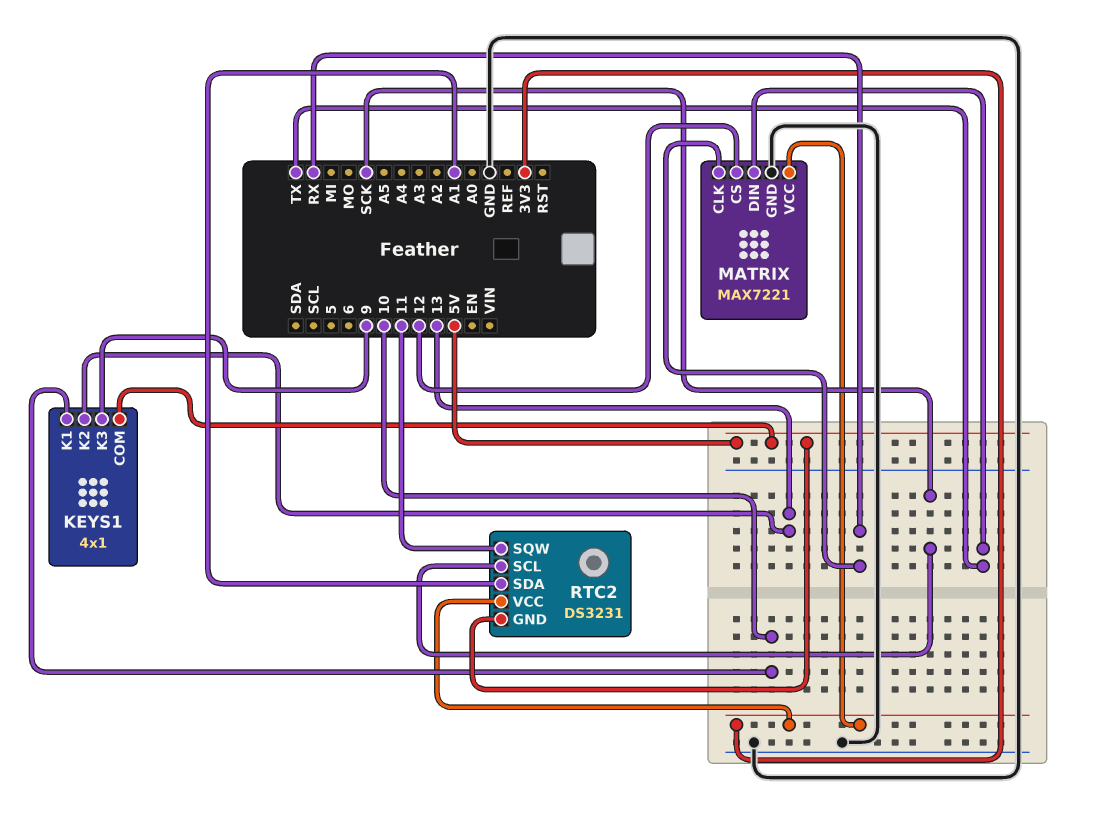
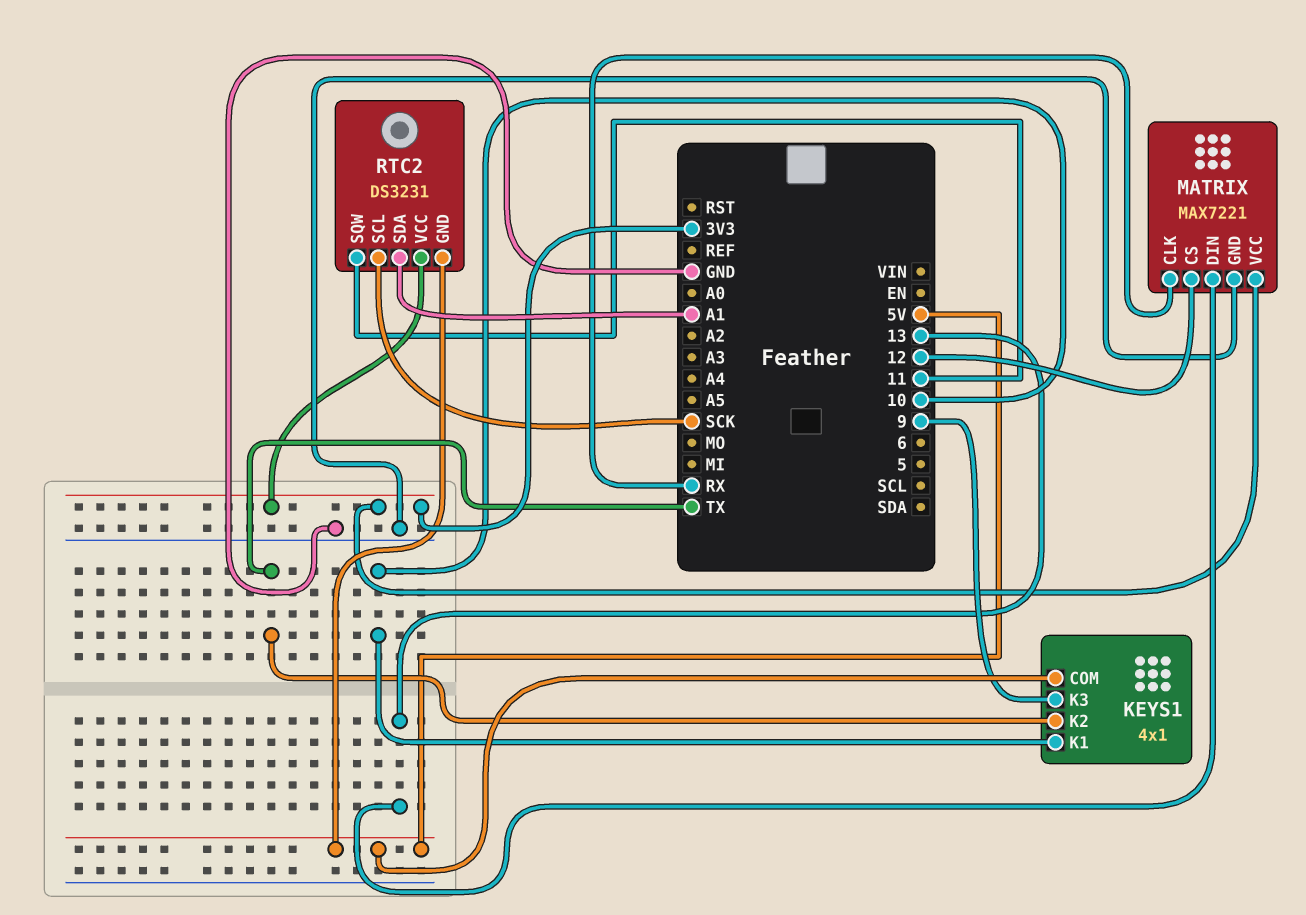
KEYS1 pin K2: 13 -> TX
MATRIX pin DIN: TX -> 13

